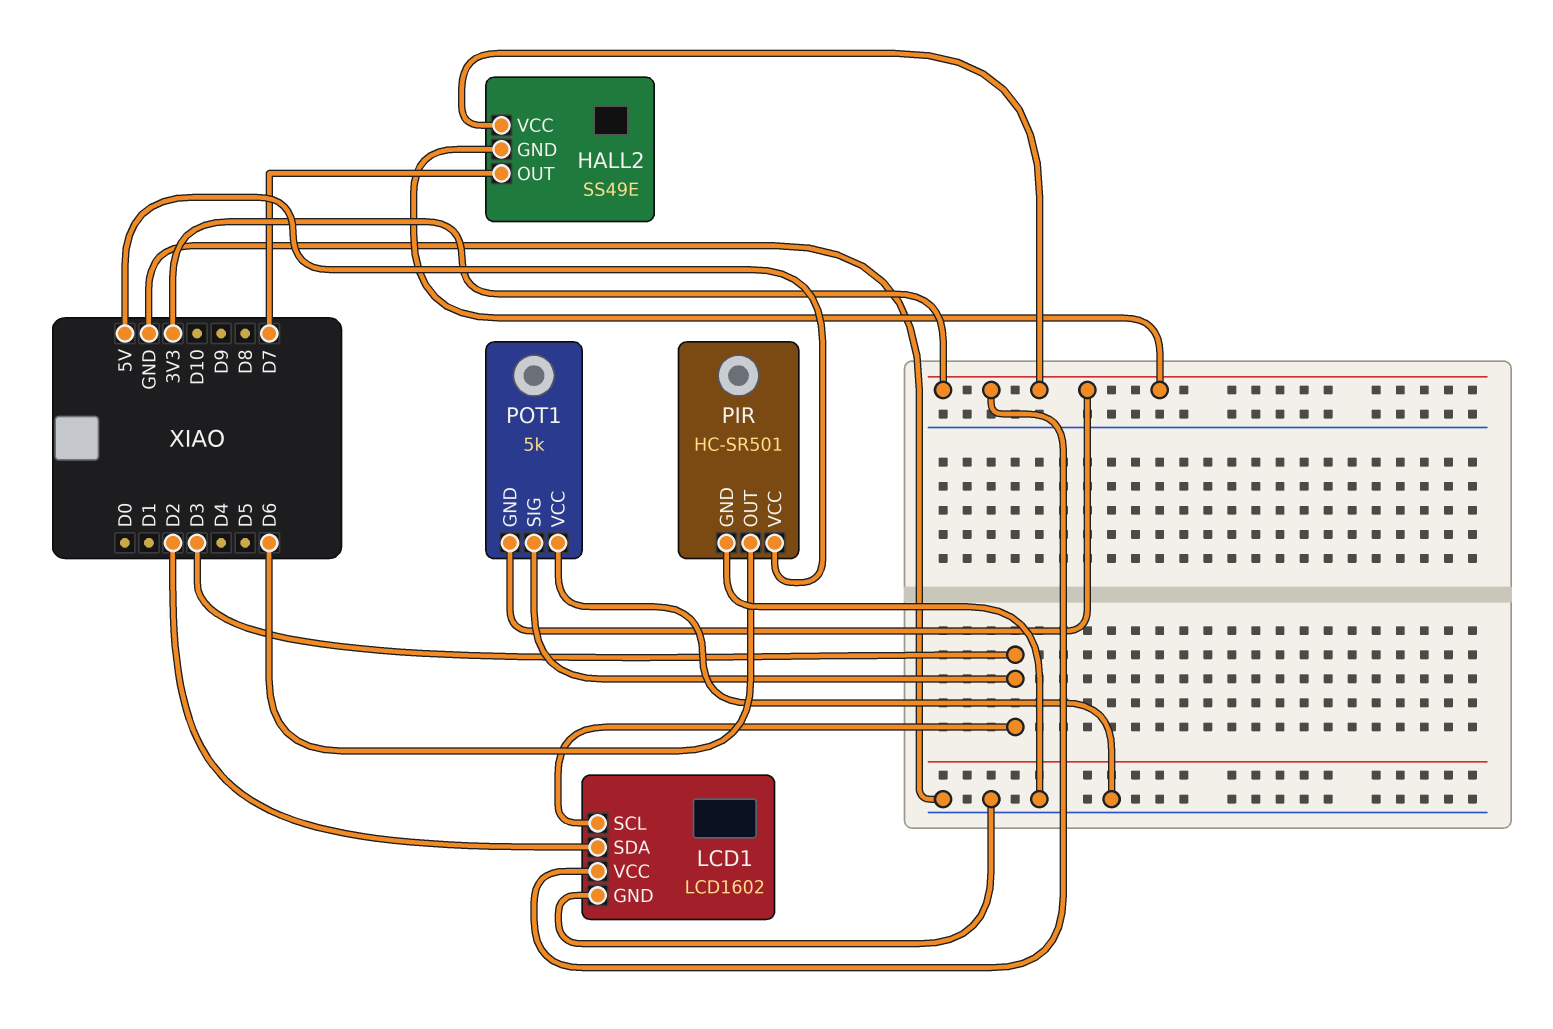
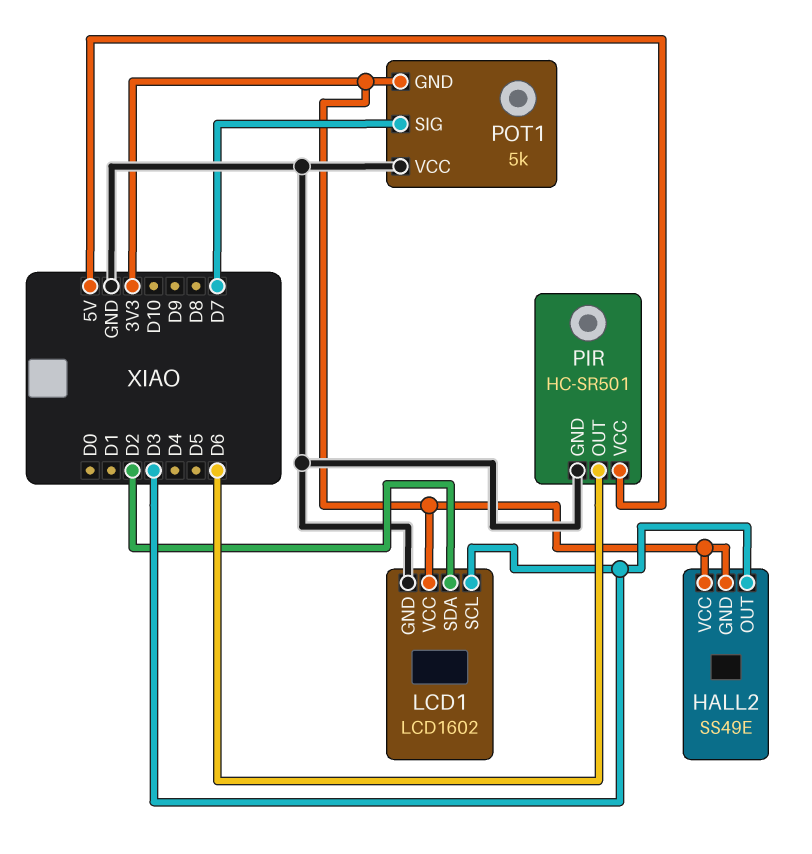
HALL2 pin OUT: D7 -> D3
POT1 pin SIG: D3 -> D7

